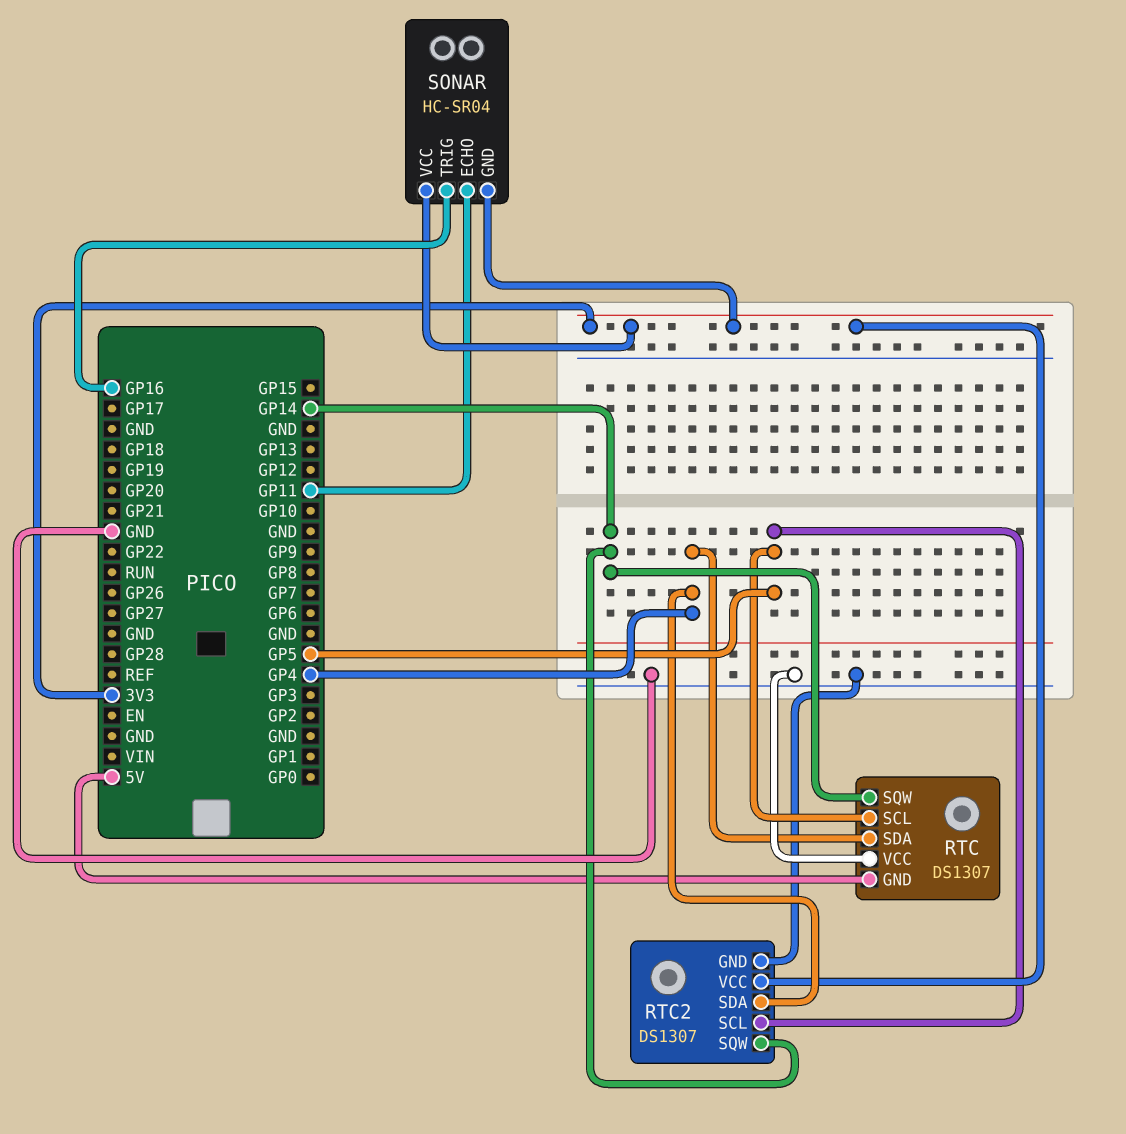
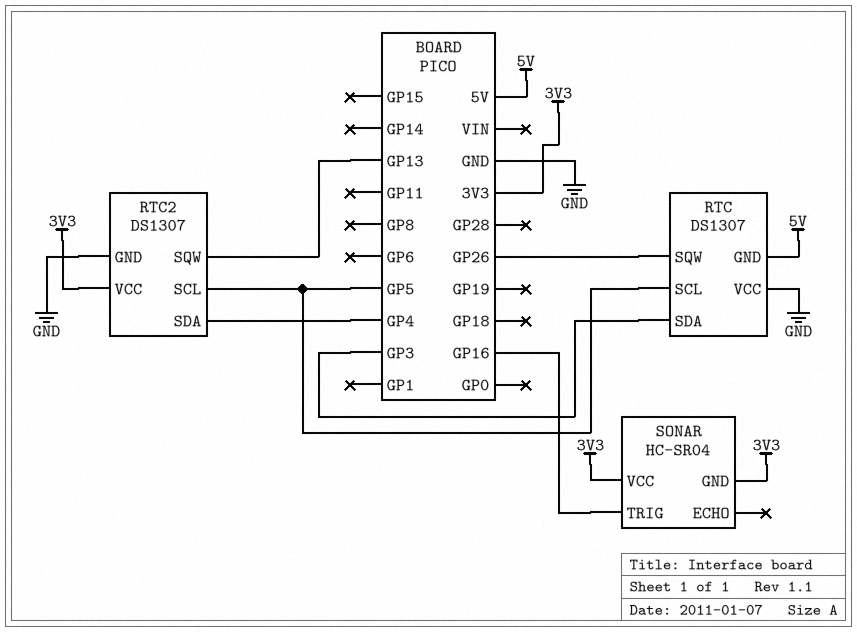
RTC pin SDA: GP4 -> GP3
RTC pin SQW: GP14 -> GP26
RTC2 pin SQW: GP14 -> GP13
SONAR pin ECHO: GP11 -> none

